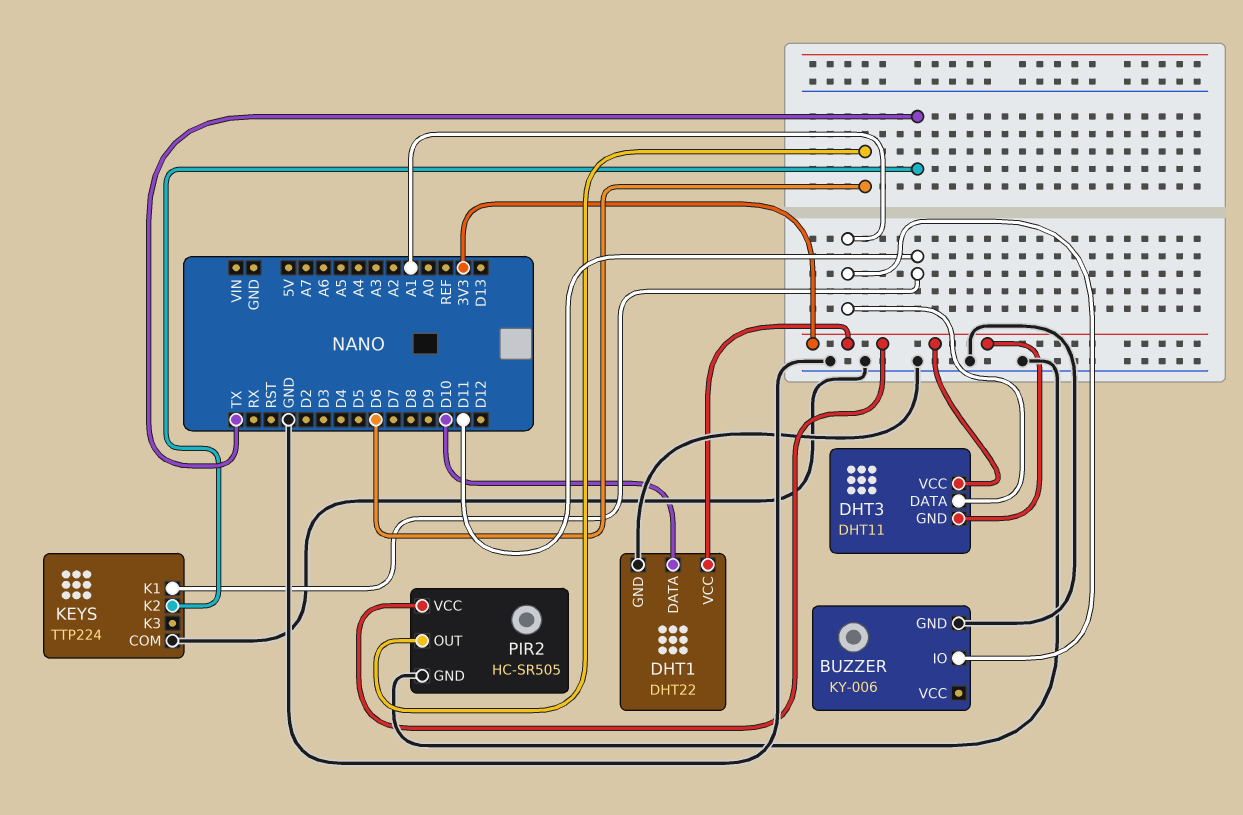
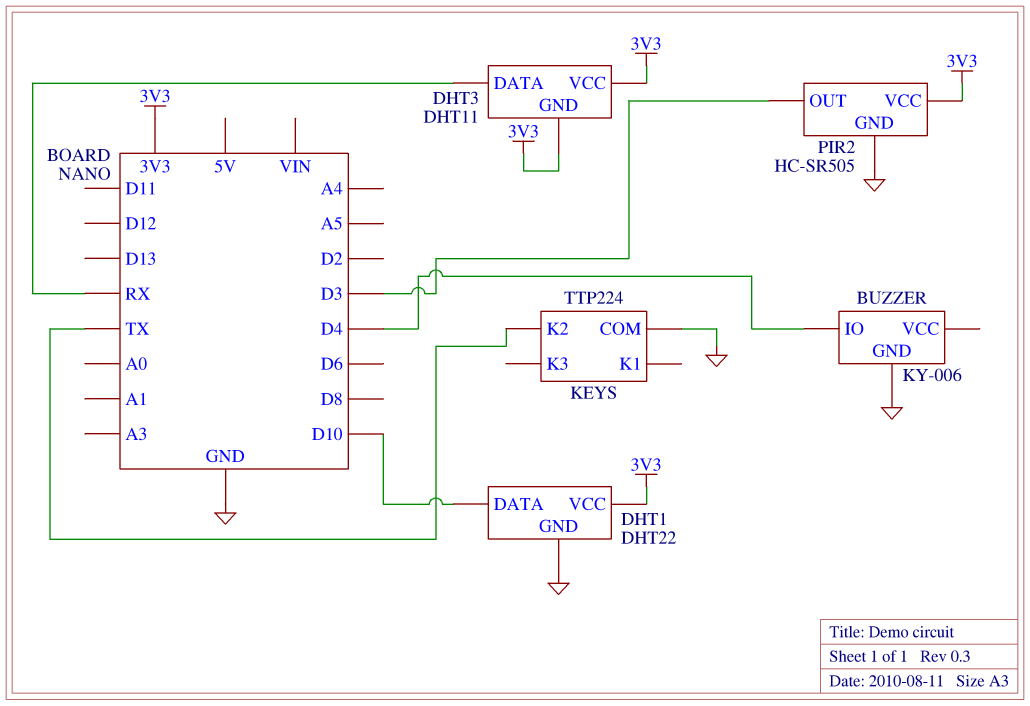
BUZZER pin IO: A1 -> D4
DHT3 pin DATA: A1 -> RX
KEYS pin K1: D11 -> none
PIR2 pin OUT: D6 -> D3

